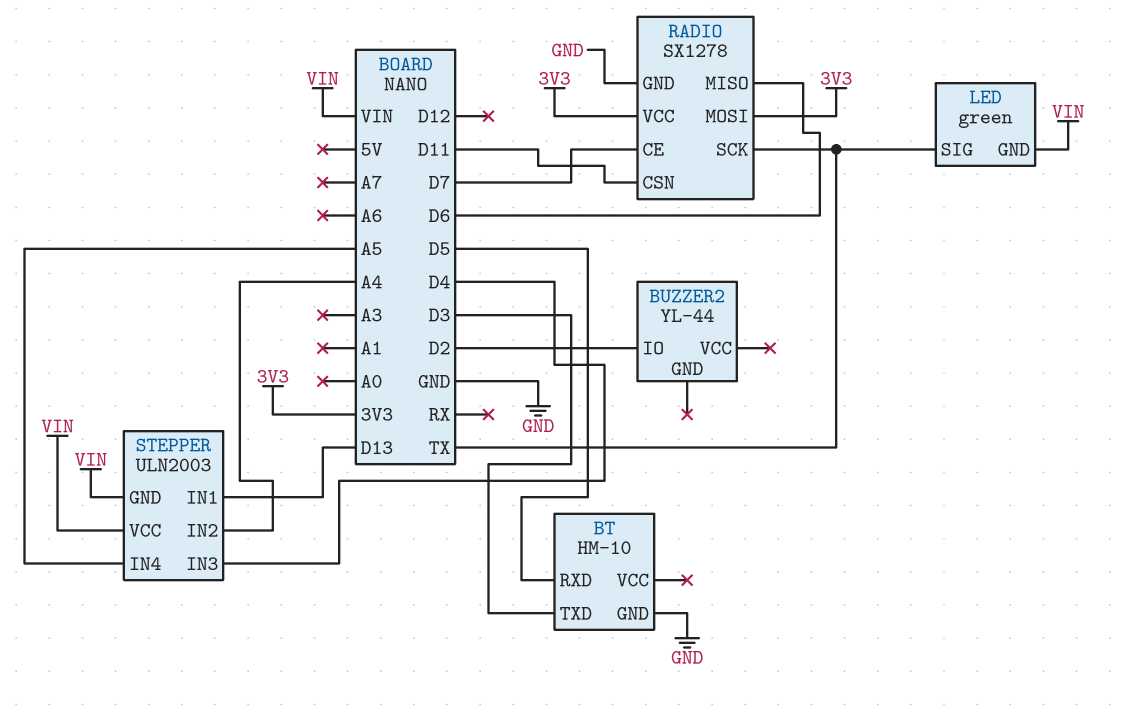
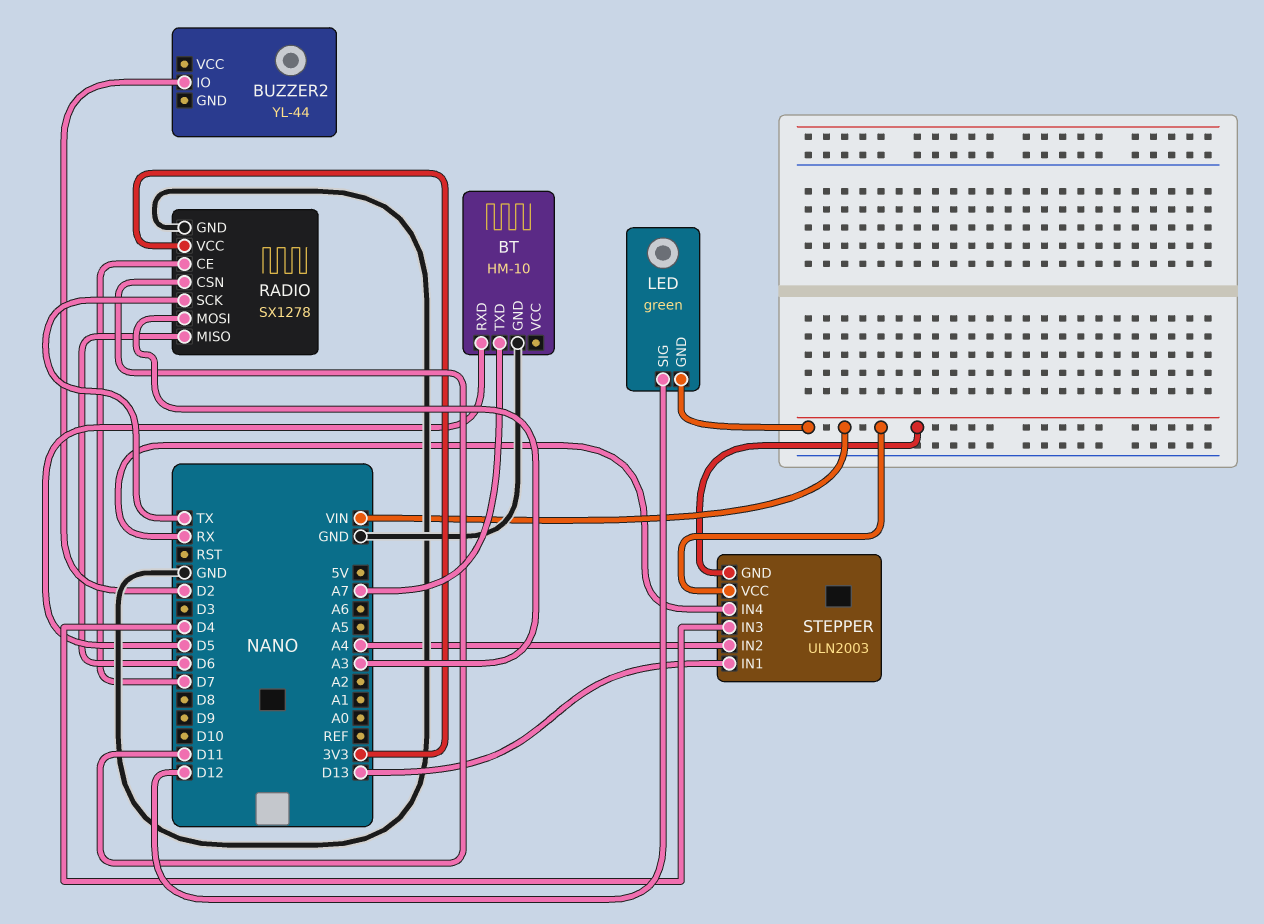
BT pin TXD: D3 -> A7
LED pin SIG: TX -> D12
RADIO pin MOSI: 3V3 -> A3
STEPPER pin IN4: A5 -> RX

